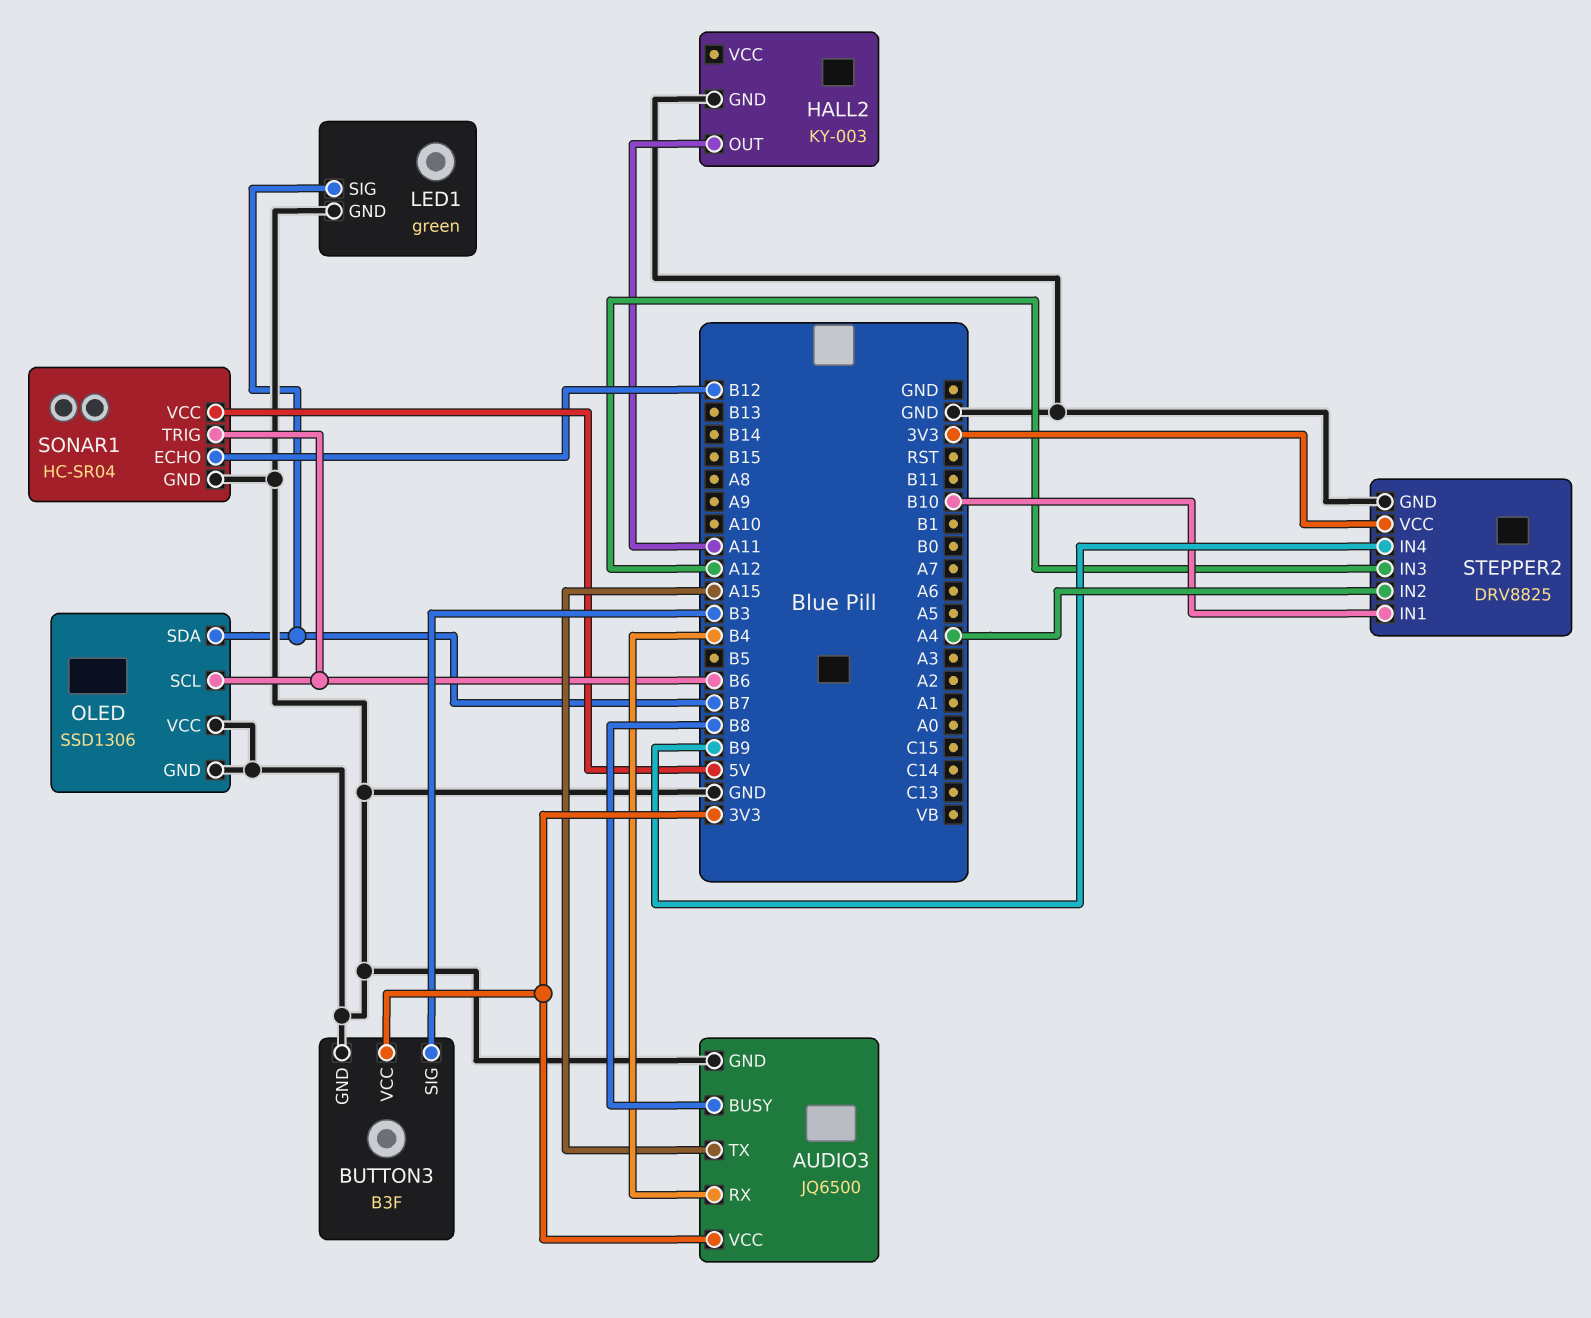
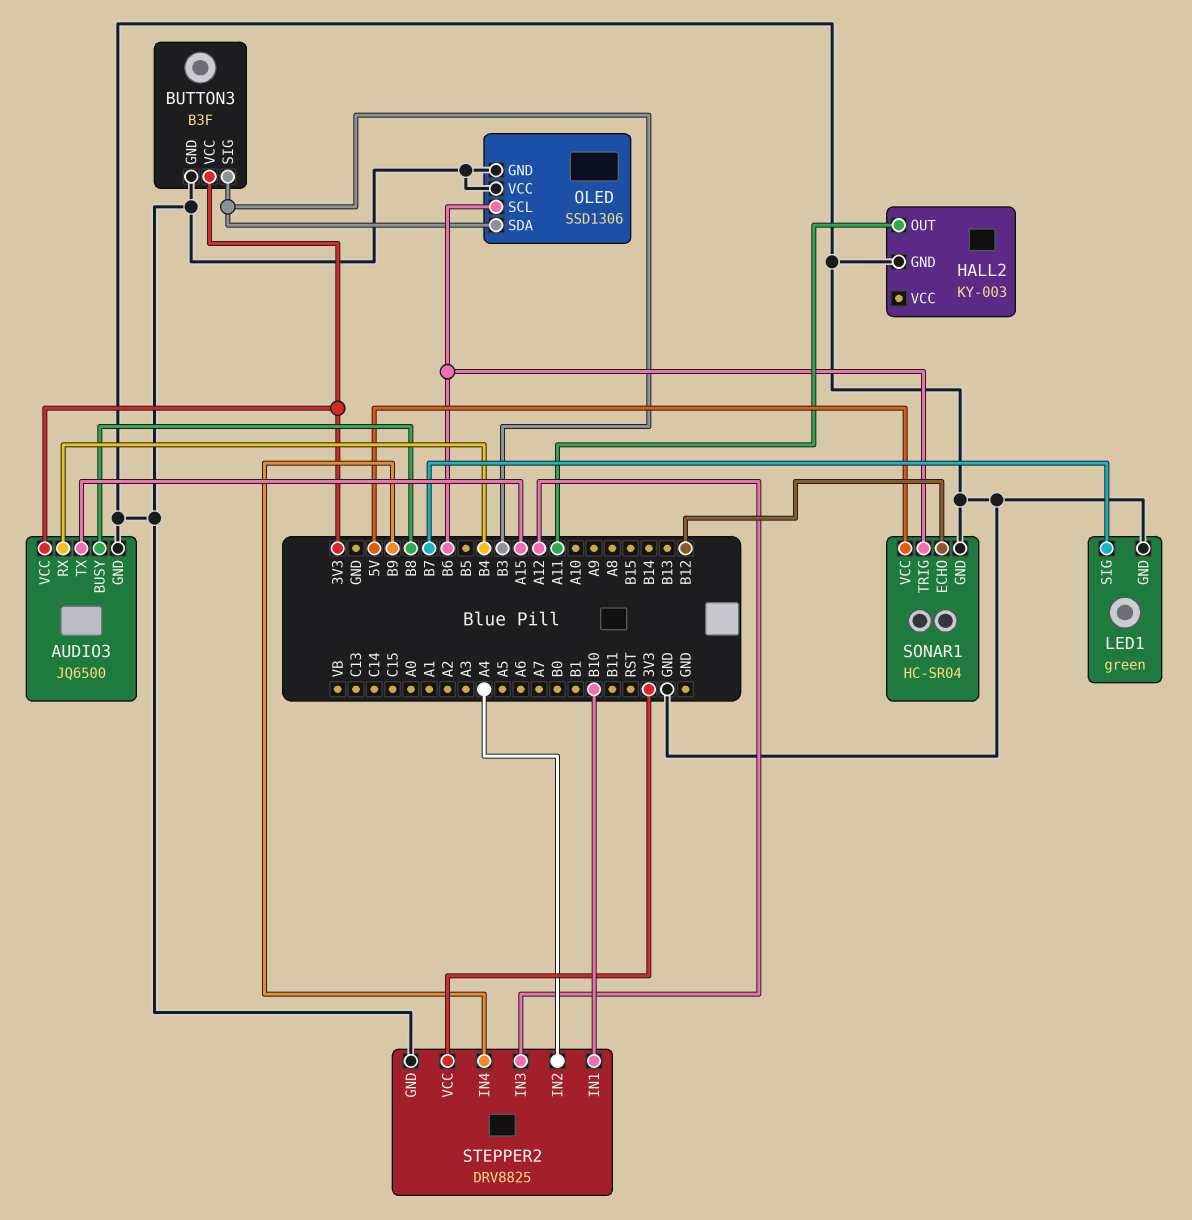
OLED pin SDA: B7 -> B3

